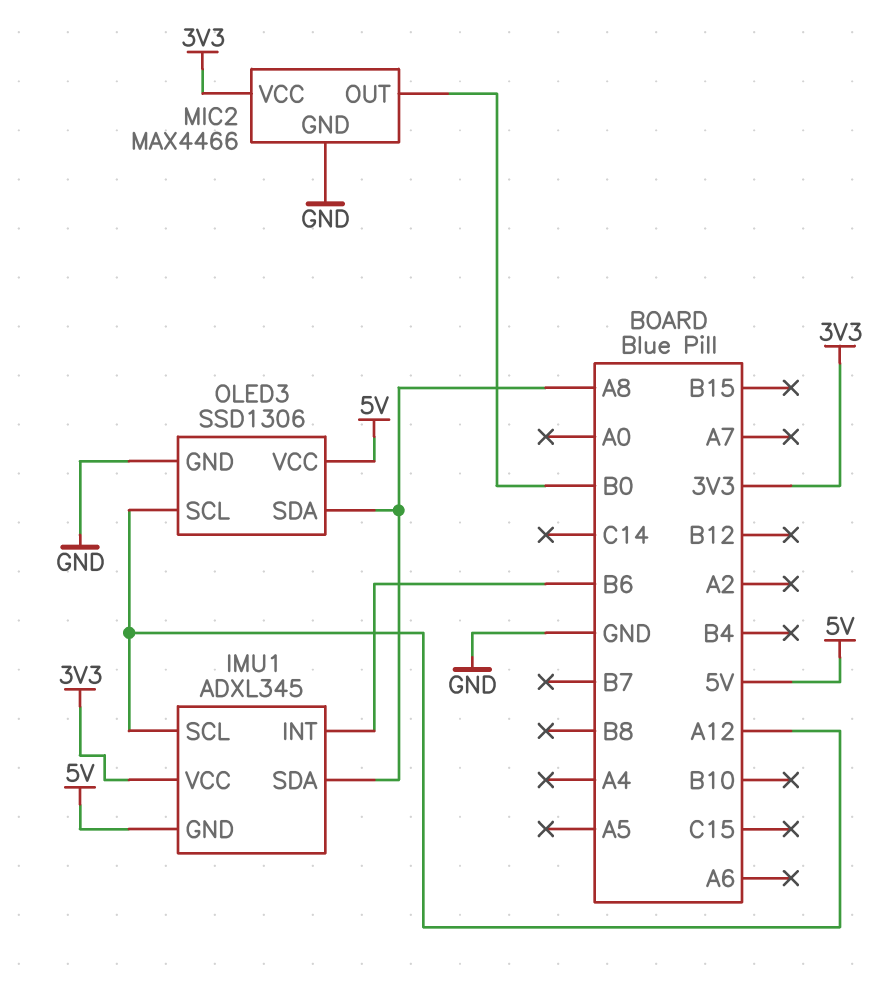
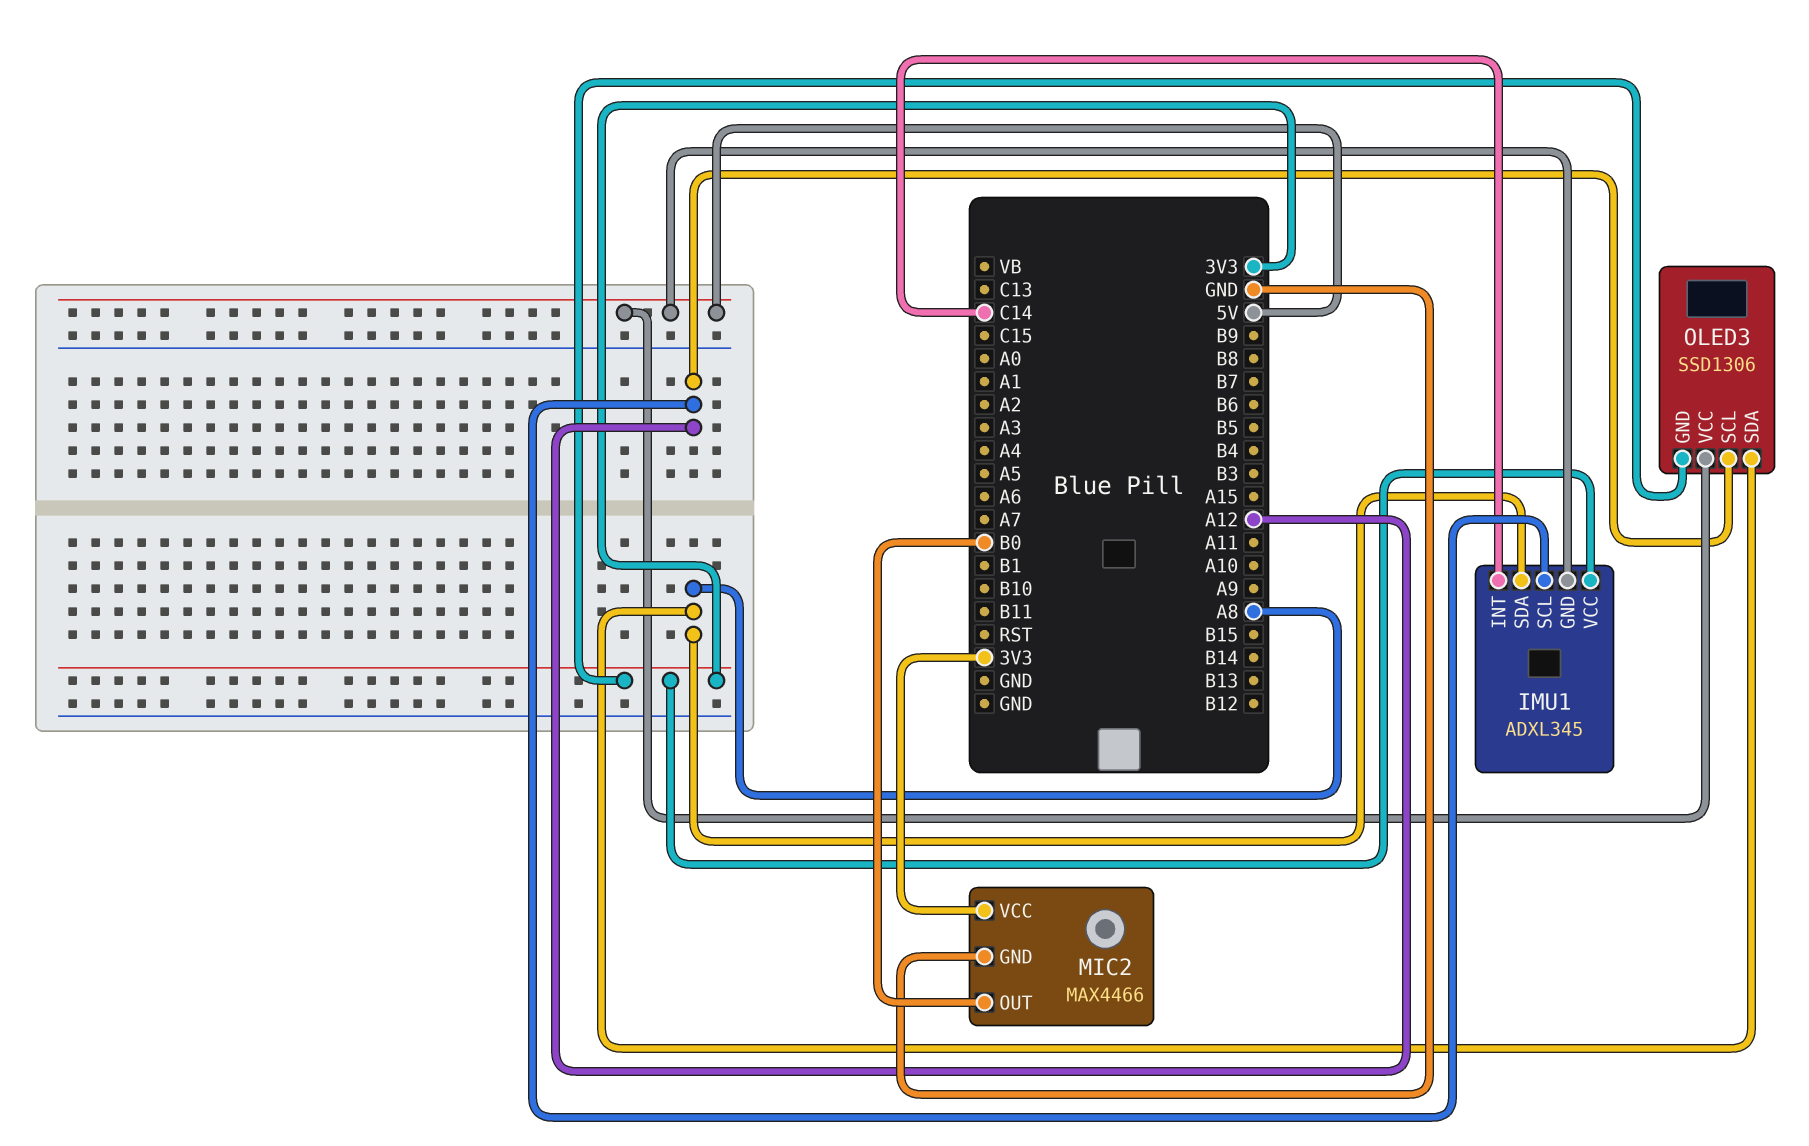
IMU1 pin INT: B6 -> C14
OLED3 pin GND: GND -> 3V3

